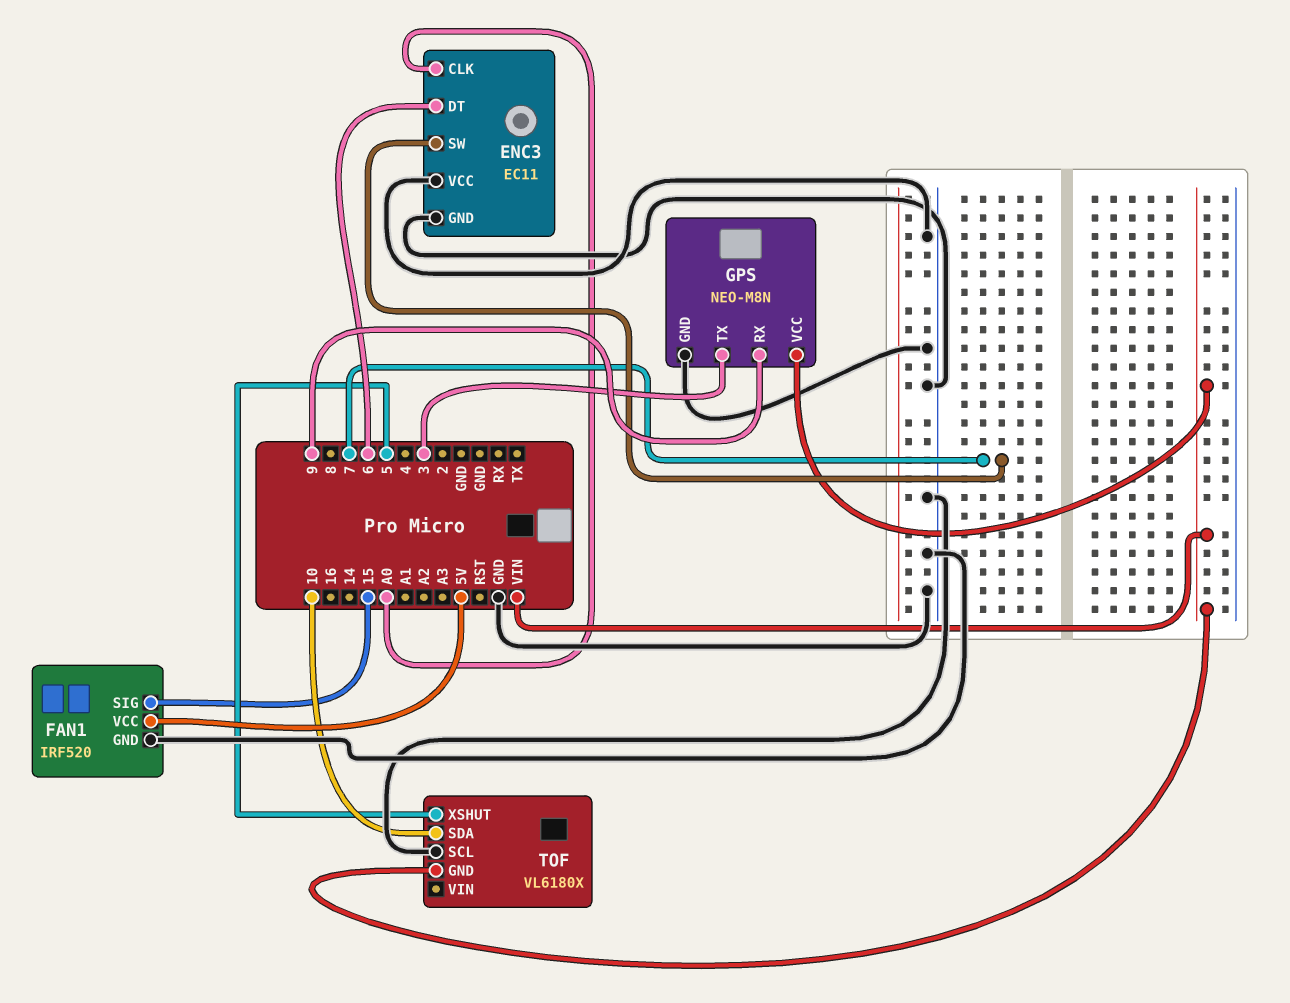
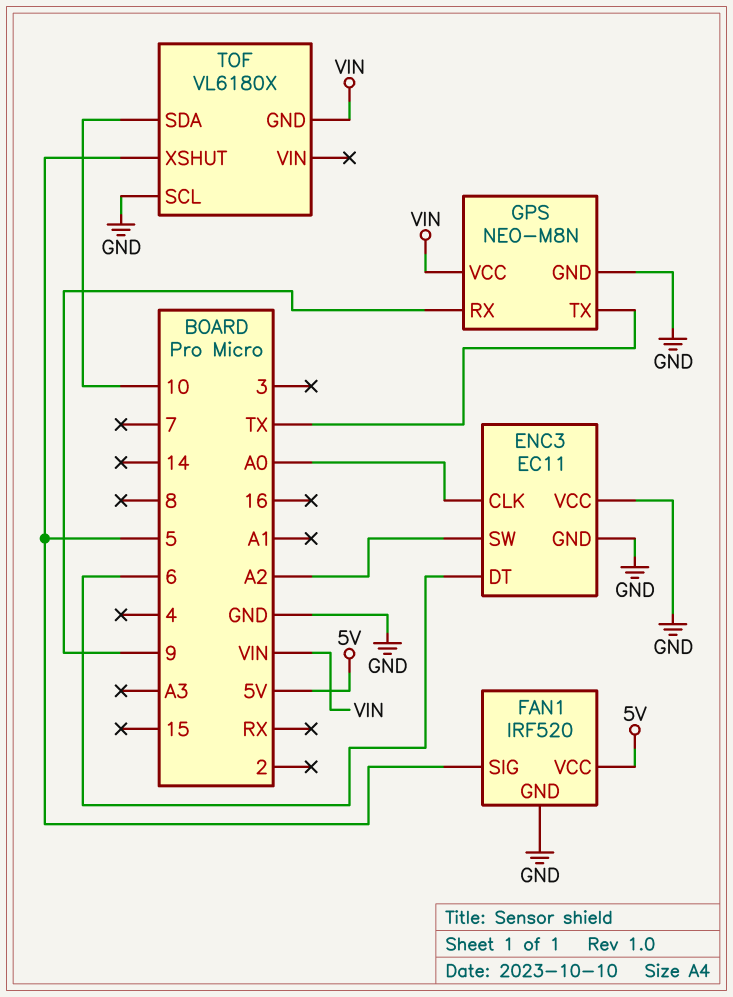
ENC3 pin SW: 7 -> A2
FAN1 pin SIG: 15 -> 5
GPS pin TX: 3 -> TX

